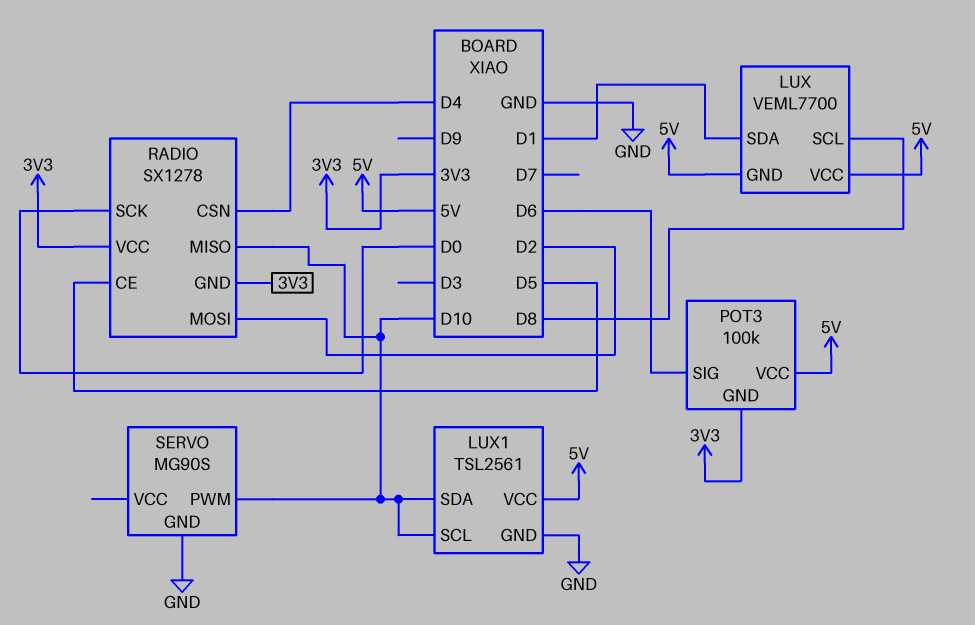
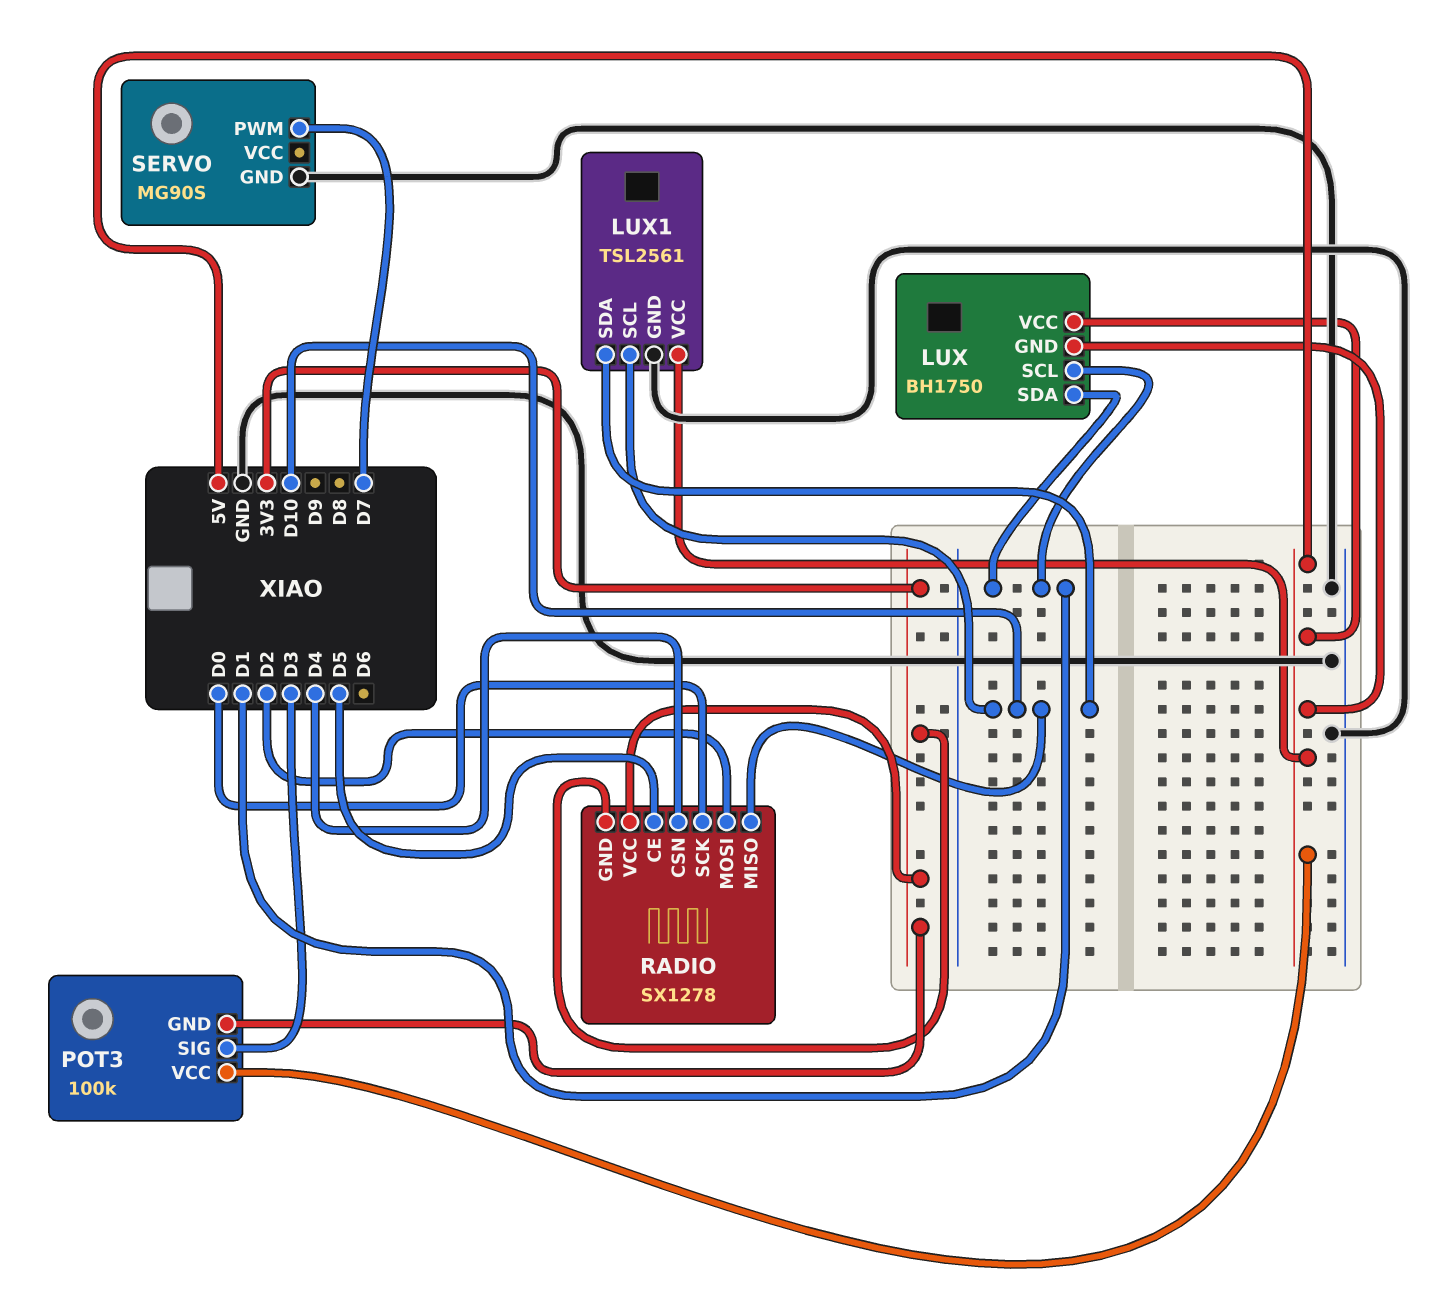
LUX: VEML7700 -> BH1750
LUX pin SCL: D8 -> D1
POT3 pin SIG: D6 -> D3
SERVO pin PWM: D10 -> D7

